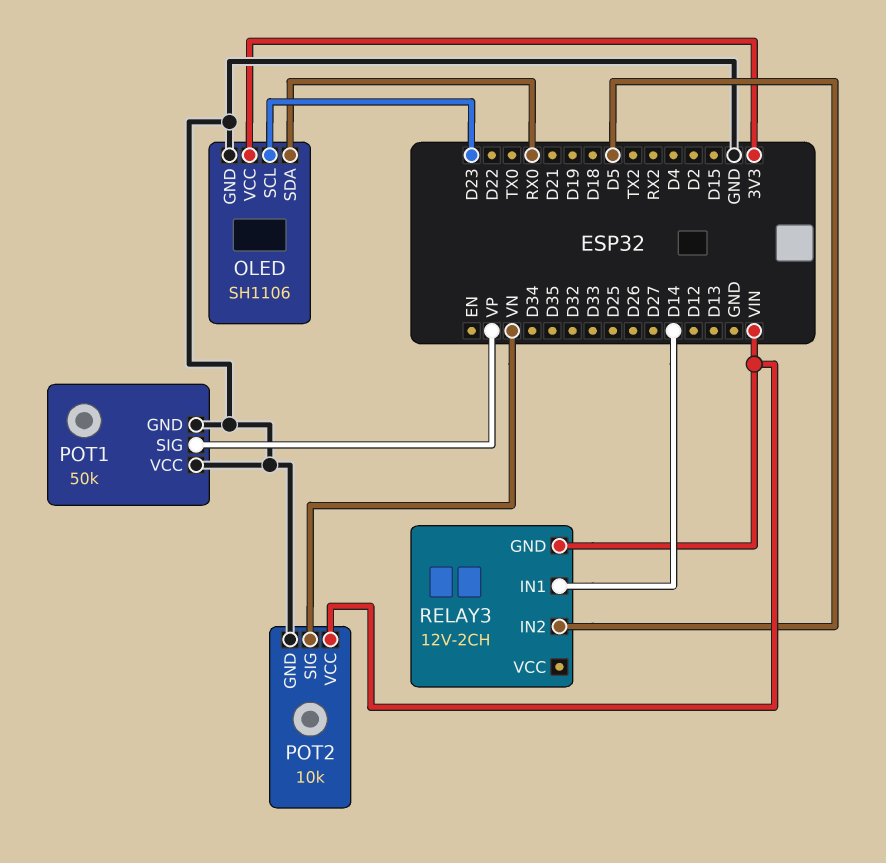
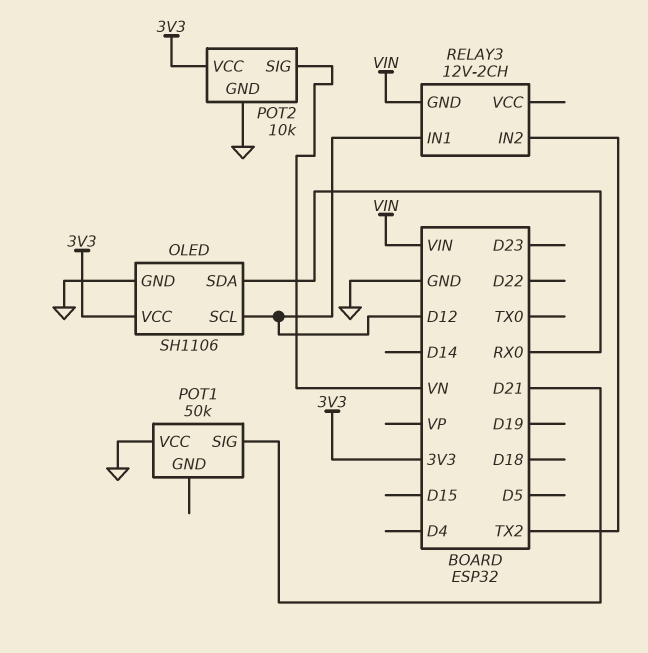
OLED pin SCL: D23 -> D12
POT1 pin GND: GND -> none
POT1 pin SIG: VP -> D21
POT2 pin VCC: VIN -> 3V3
RELAY3 pin IN1: D14 -> D12
RELAY3 pin IN2: D5 -> TX2

